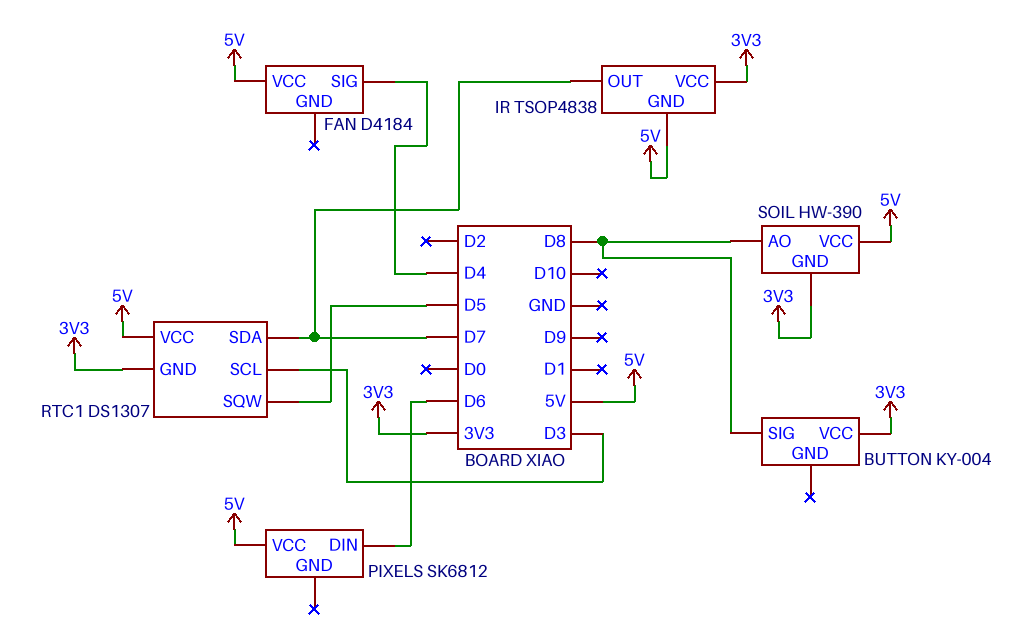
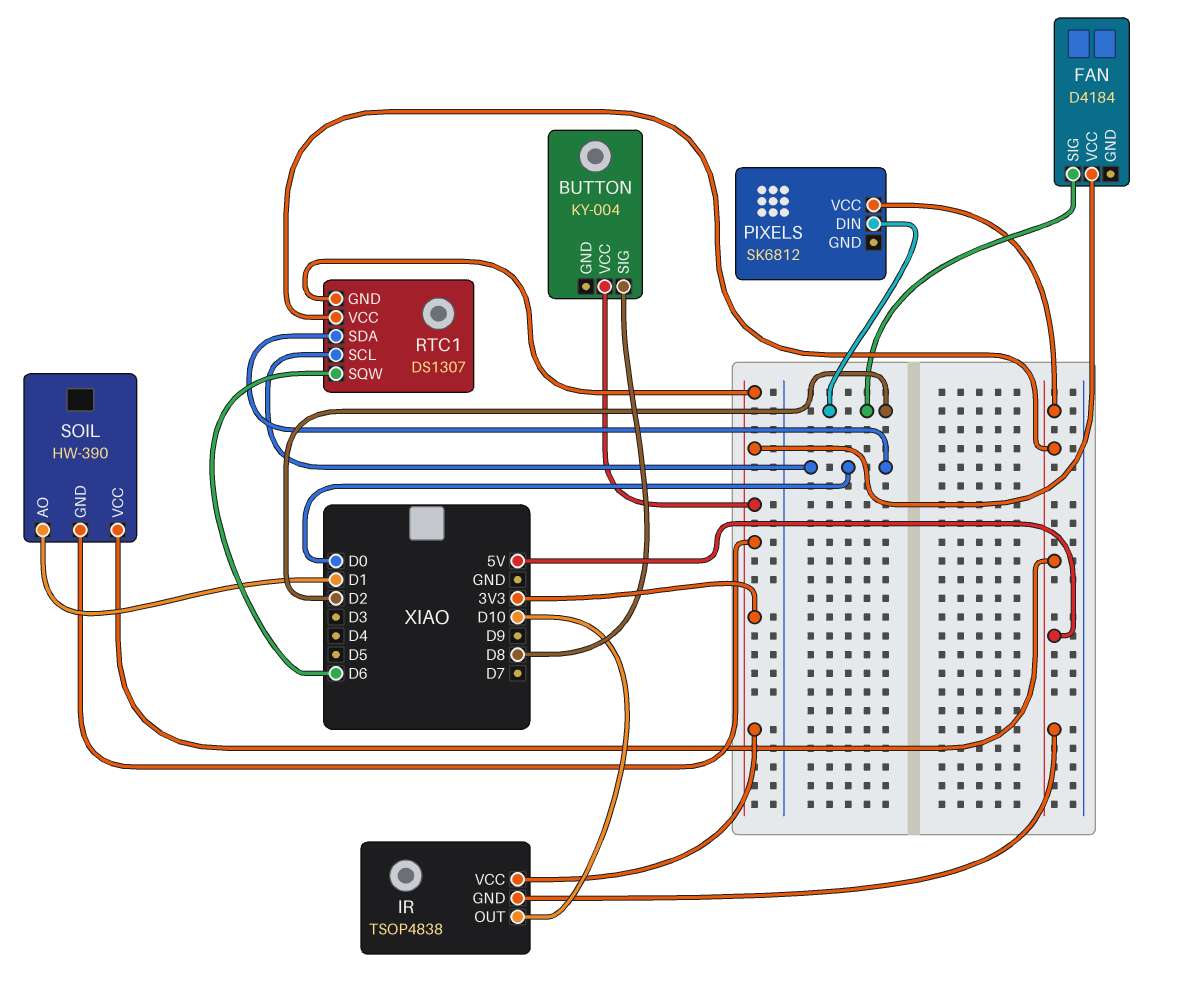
FAN pin SIG: D4 -> D2
FAN pin VCC: 5V -> 3V3
IR pin OUT: D7 -> D10
PIXELS pin DIN: D6 -> D2
RTC1 pin SCL: D3 -> D0
RTC1 pin SDA: D7 -> D0
RTC1 pin SQW: D5 -> D6
SOIL pin AO: D8 -> D1

